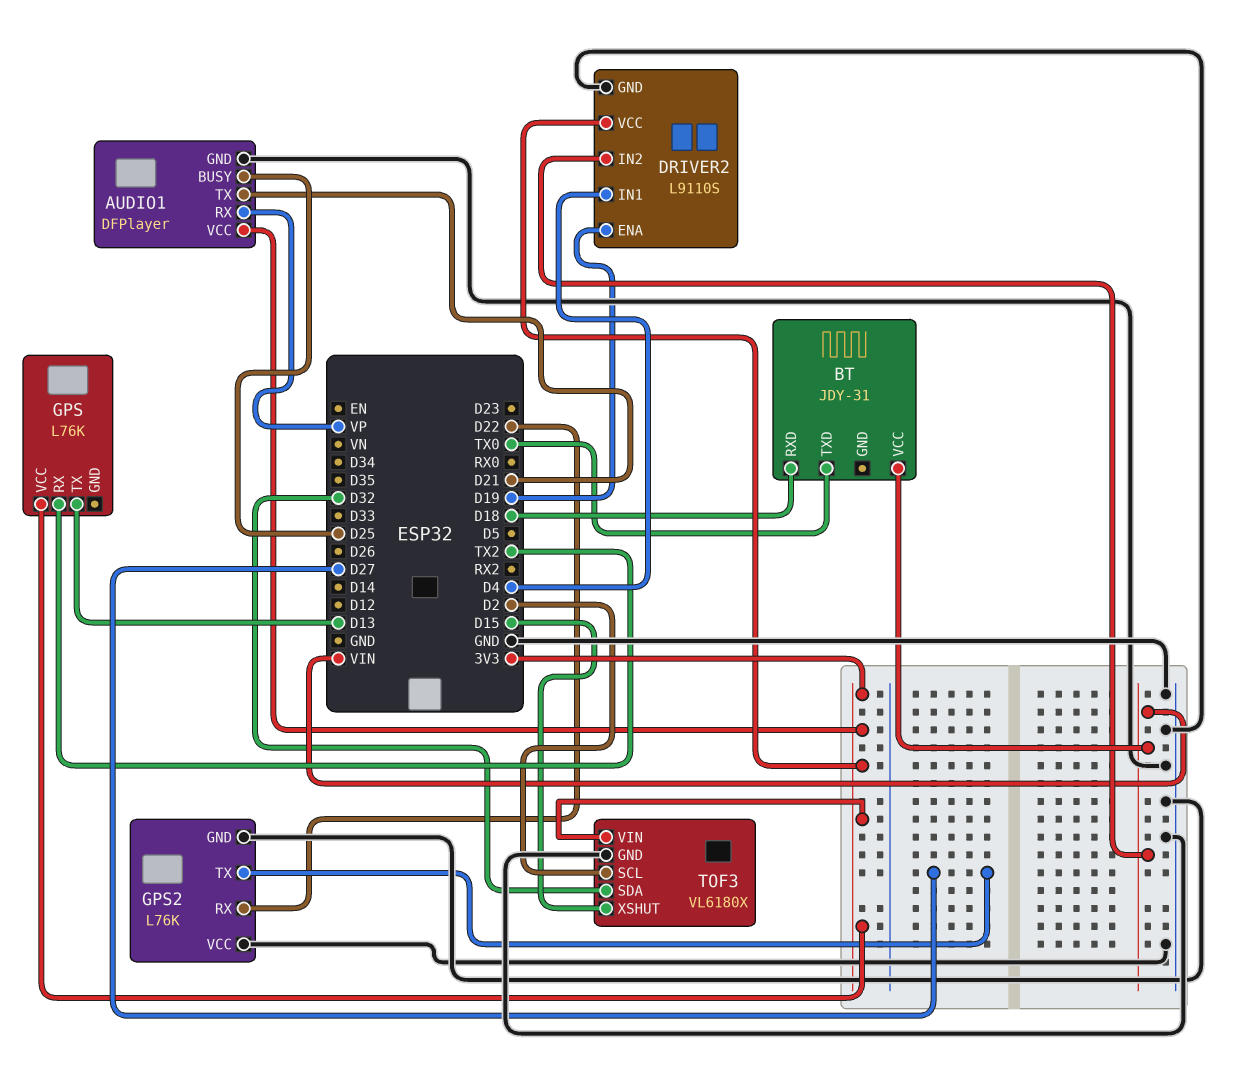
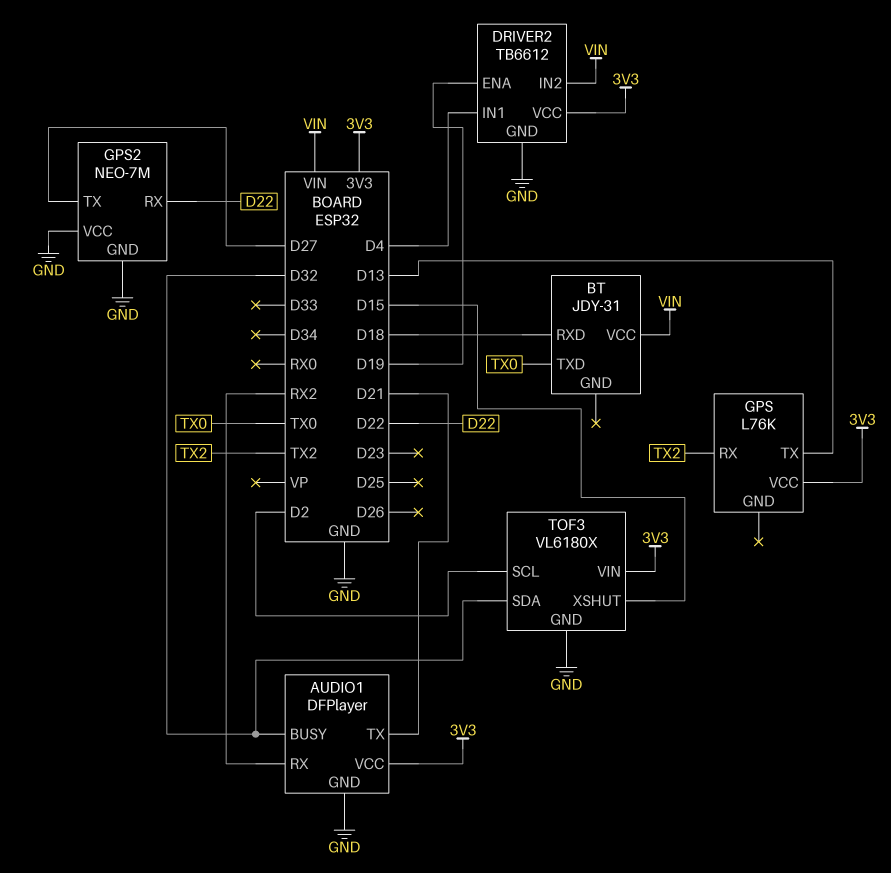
AUDIO1 pin BUSY: D25 -> D32
AUDIO1 pin RX: VP -> RX2
DRIVER2: L9110S -> TB6612
GPS2: L76K -> NEO-7M

